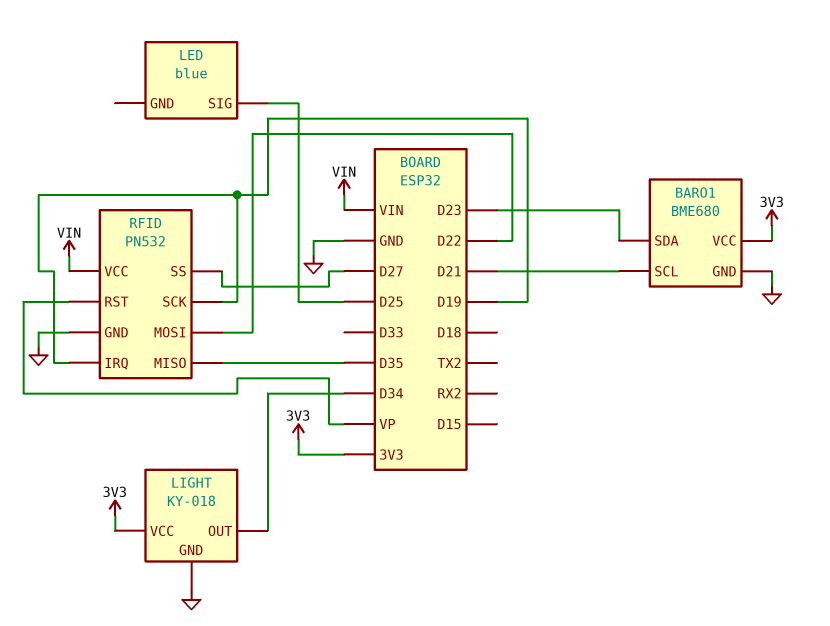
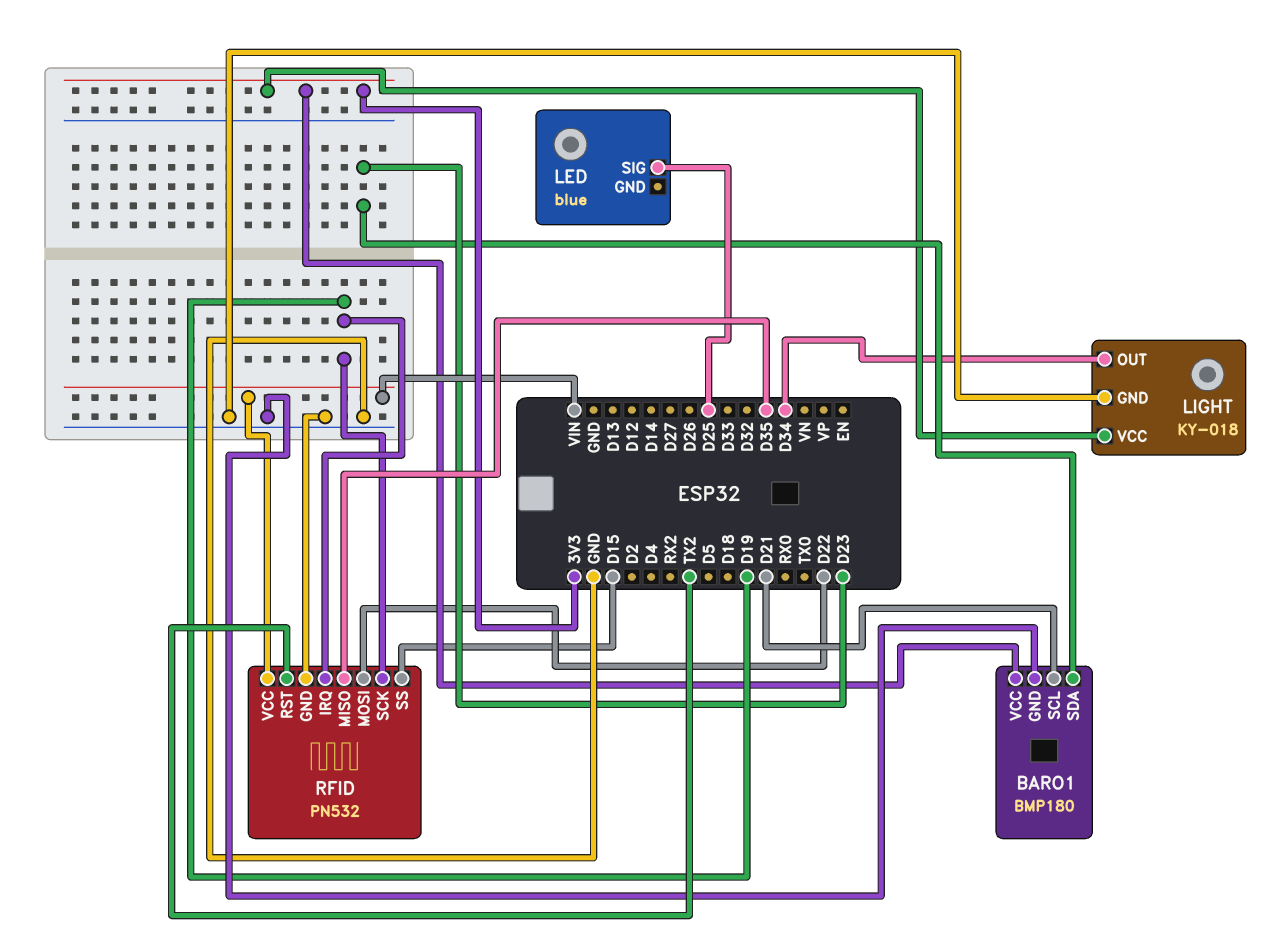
BARO1: BME680 -> BMP180
RFID pin RST: VP -> TX2
RFID pin SS: D27 -> D15

